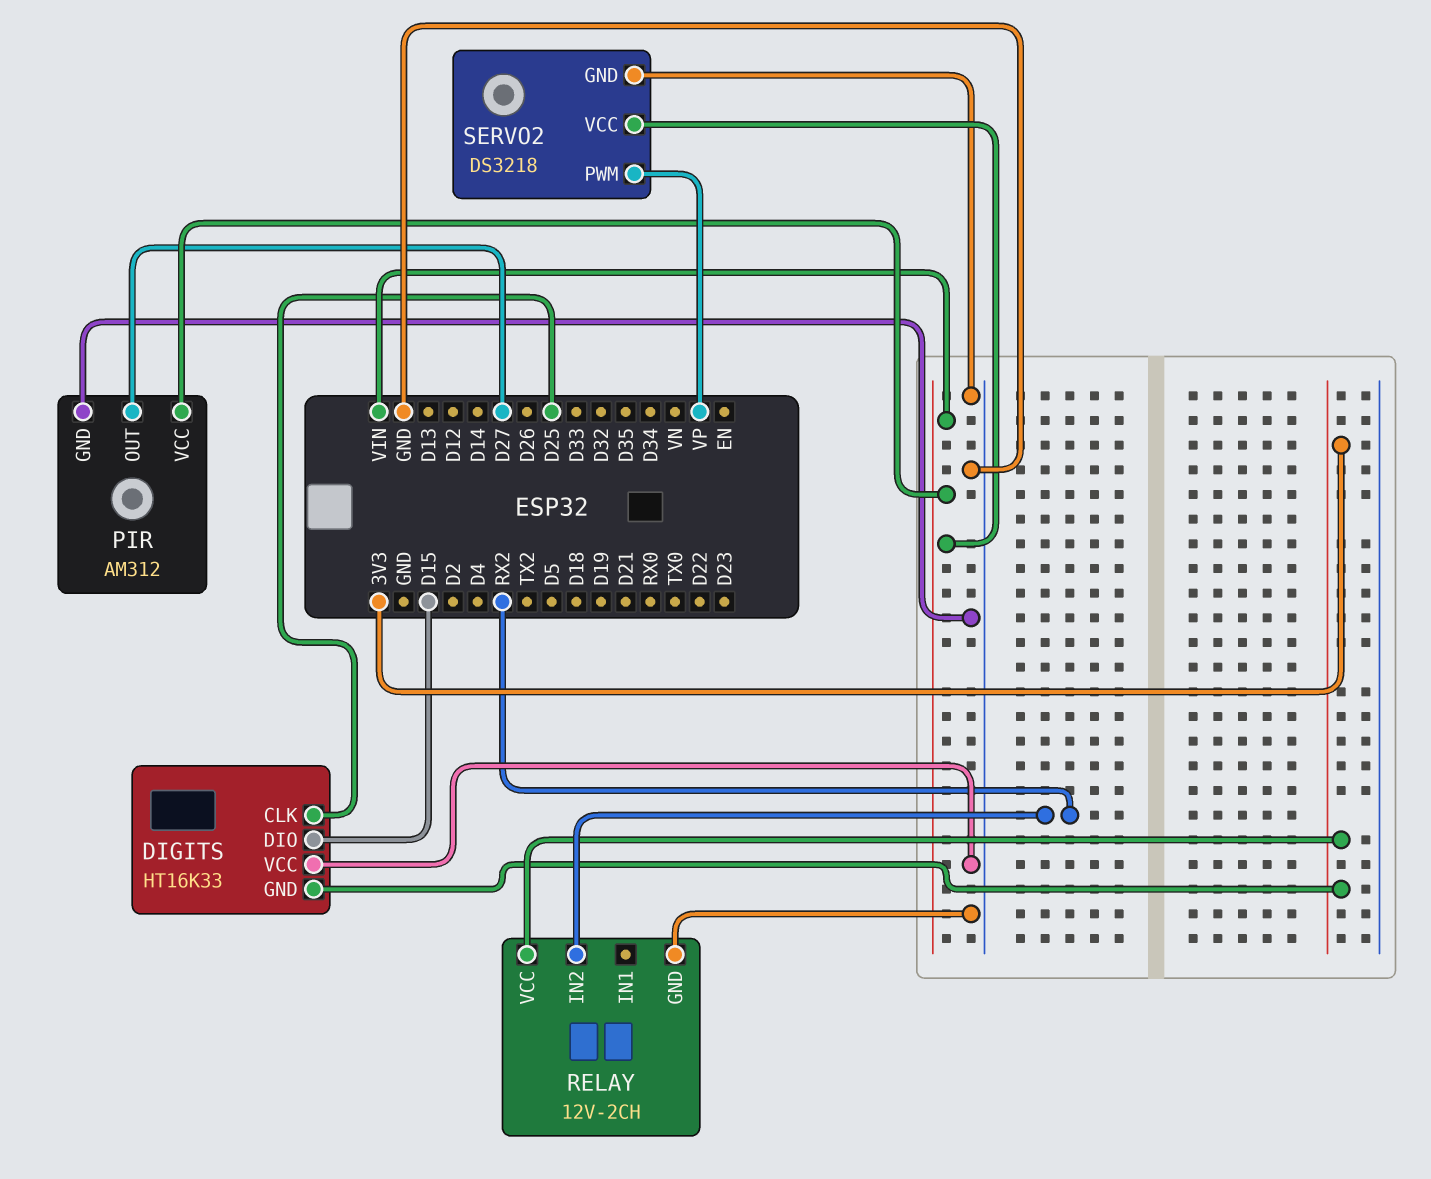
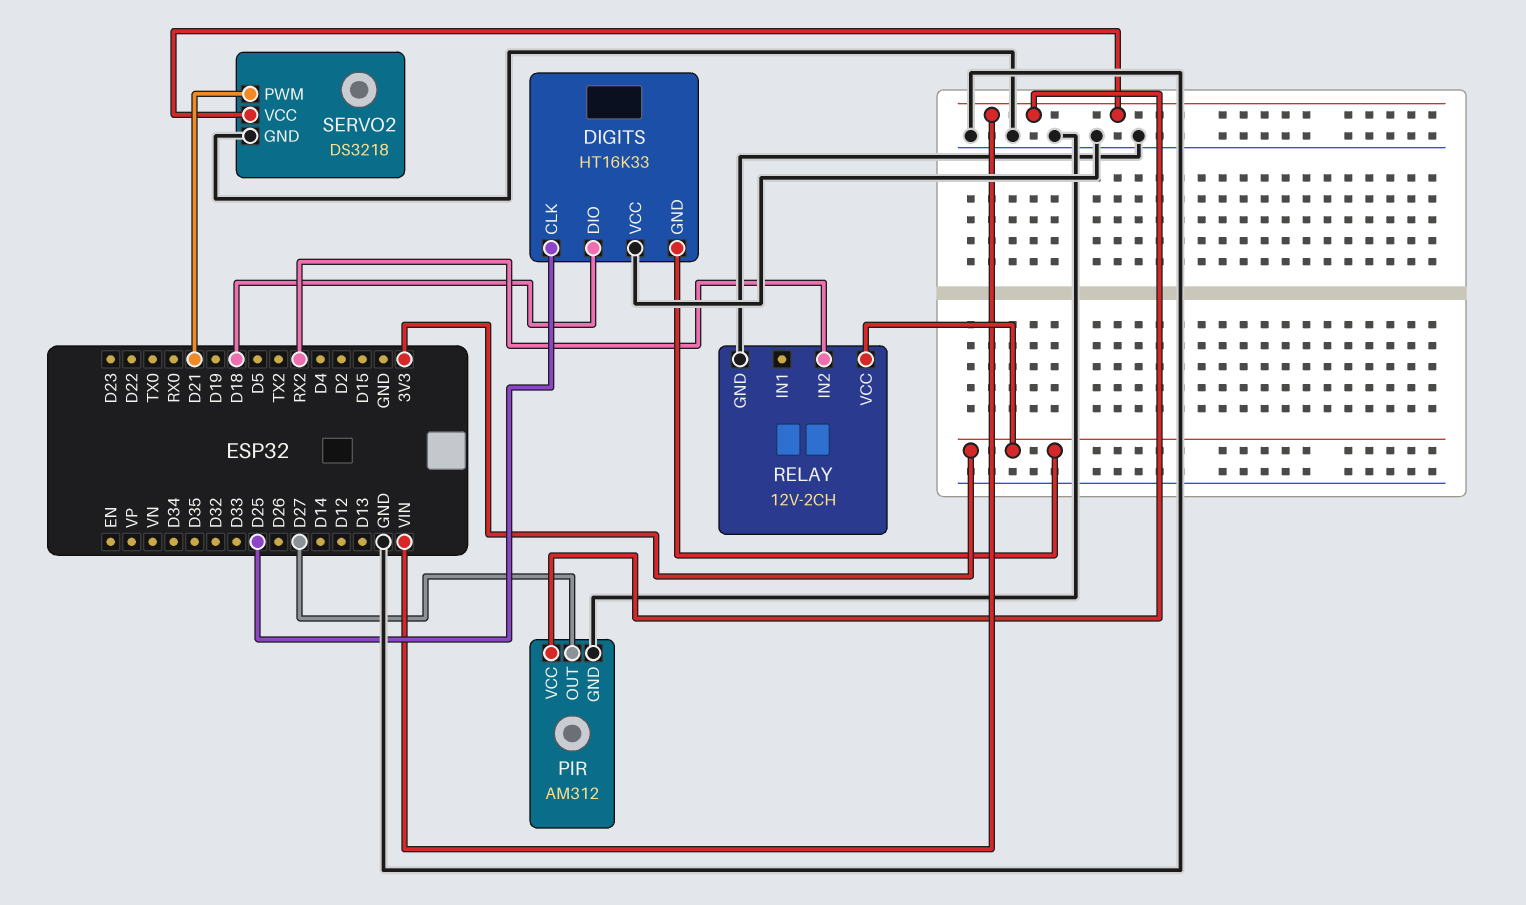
DIGITS pin DIO: D15 -> D18
SERVO2 pin PWM: VP -> D21

